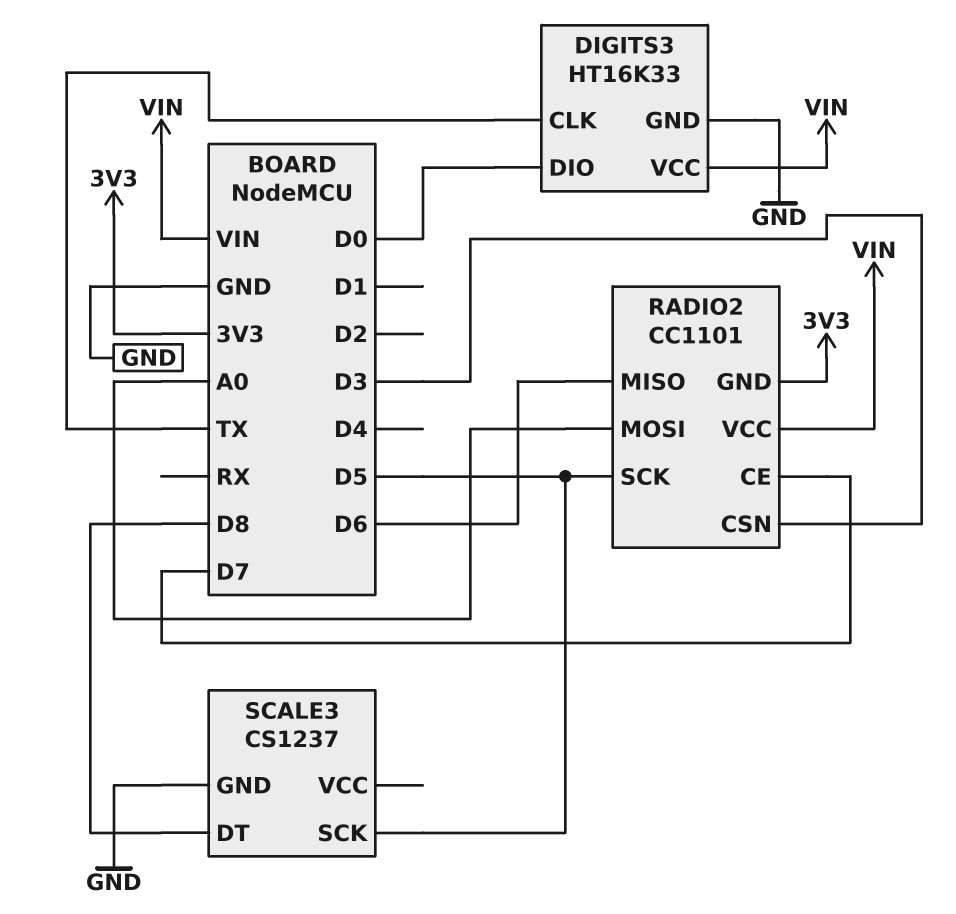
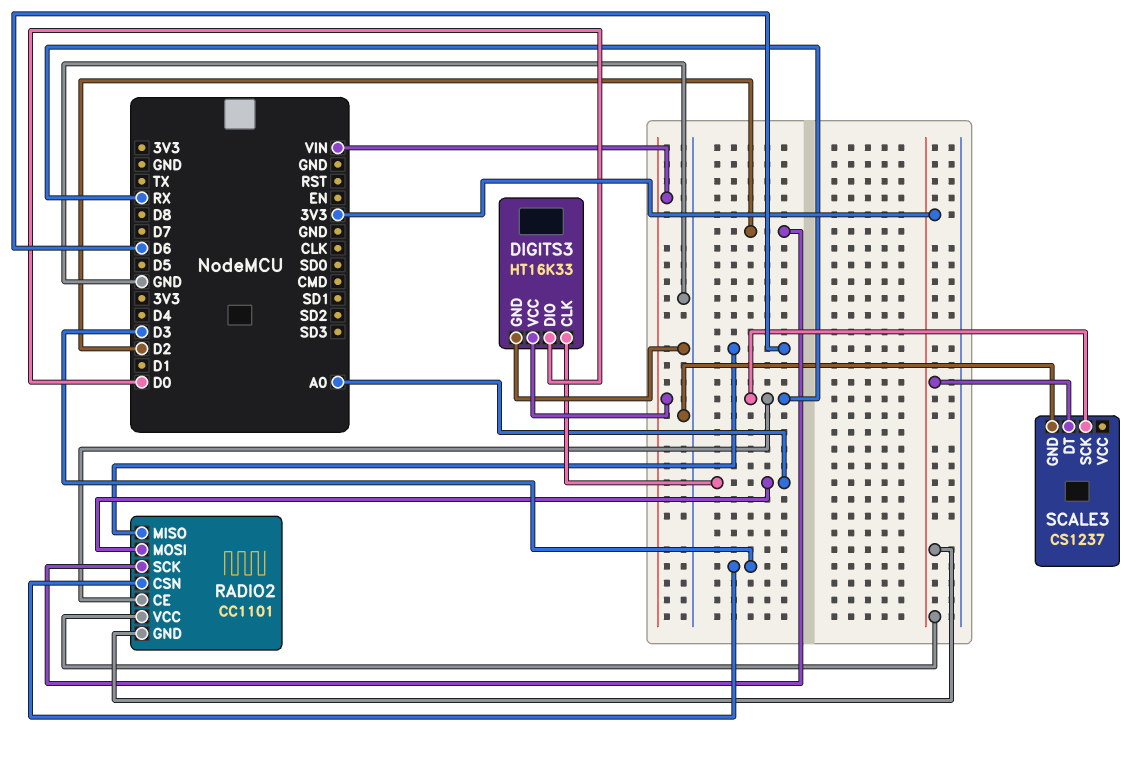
DIGITS3 pin CLK: TX -> A0
RADIO2 pin CE: D7 -> RX
RADIO2 pin SCK: D5 -> D2
RADIO2 pin VCC: VIN -> 3V3
SCALE3 pin DT: D8 -> 3V3
SCALE3 pin SCK: D5 -> RX

